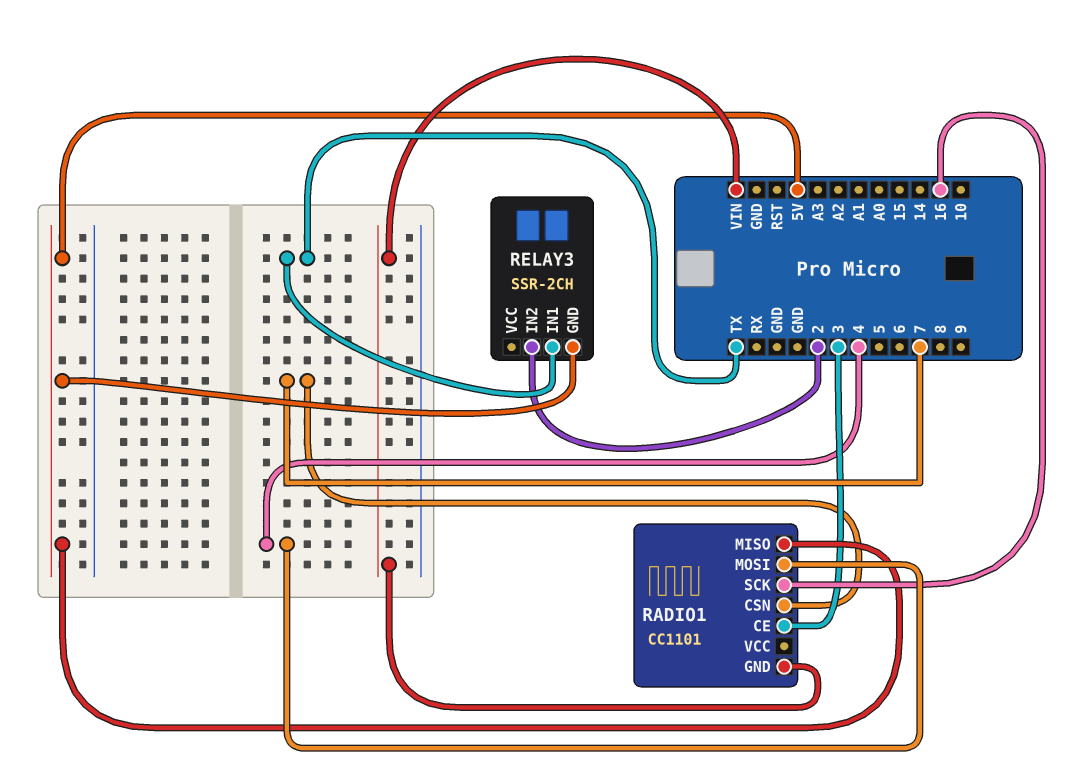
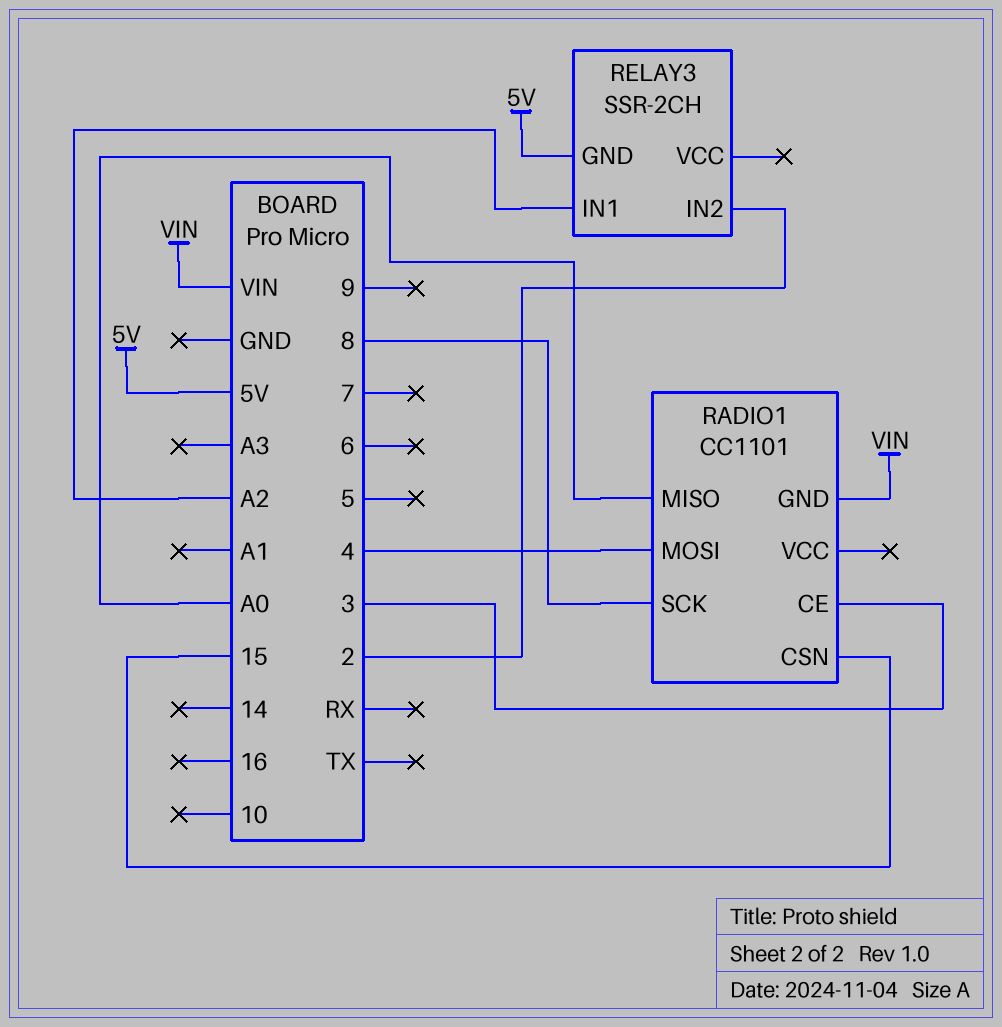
RADIO1 pin CSN: 7 -> 15
RADIO1 pin MISO: 5V -> A0
RADIO1 pin SCK: 16 -> 8
RELAY3 pin IN1: TX -> A2

